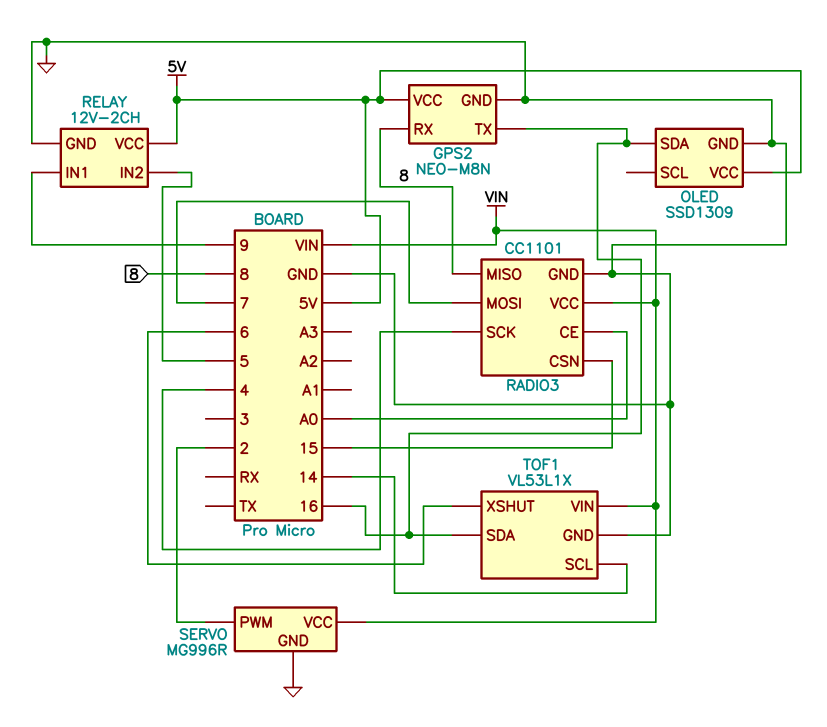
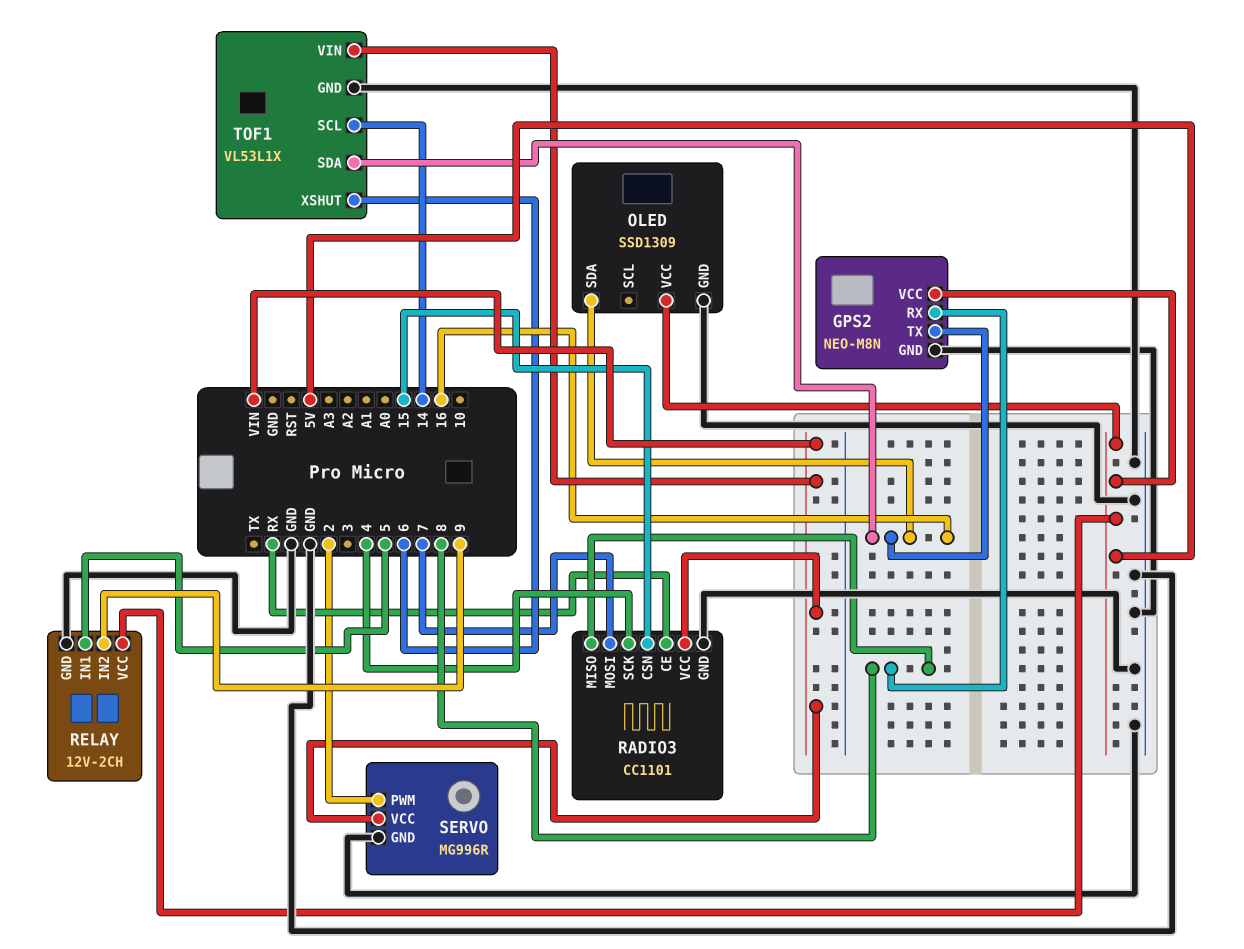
RADIO3 pin CE: A0 -> RX
RELAY pin IN1: 9 -> 5
RELAY pin IN2: 5 -> 9

